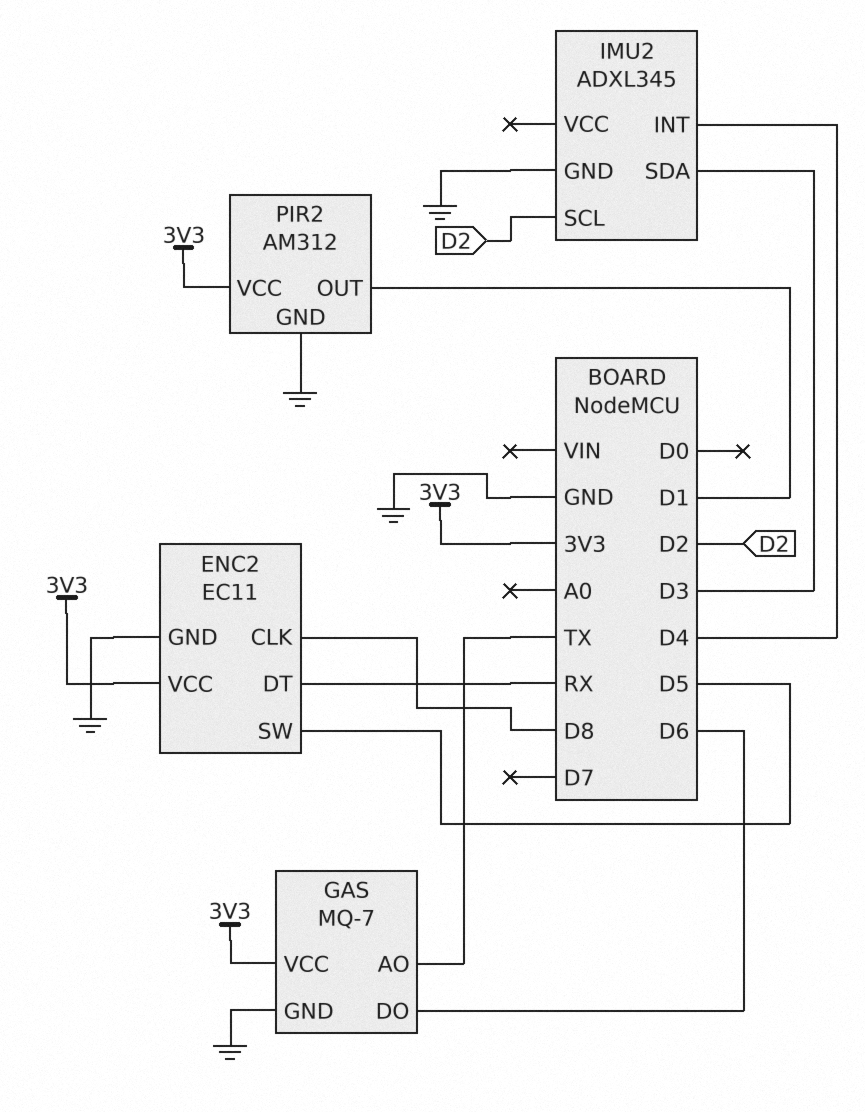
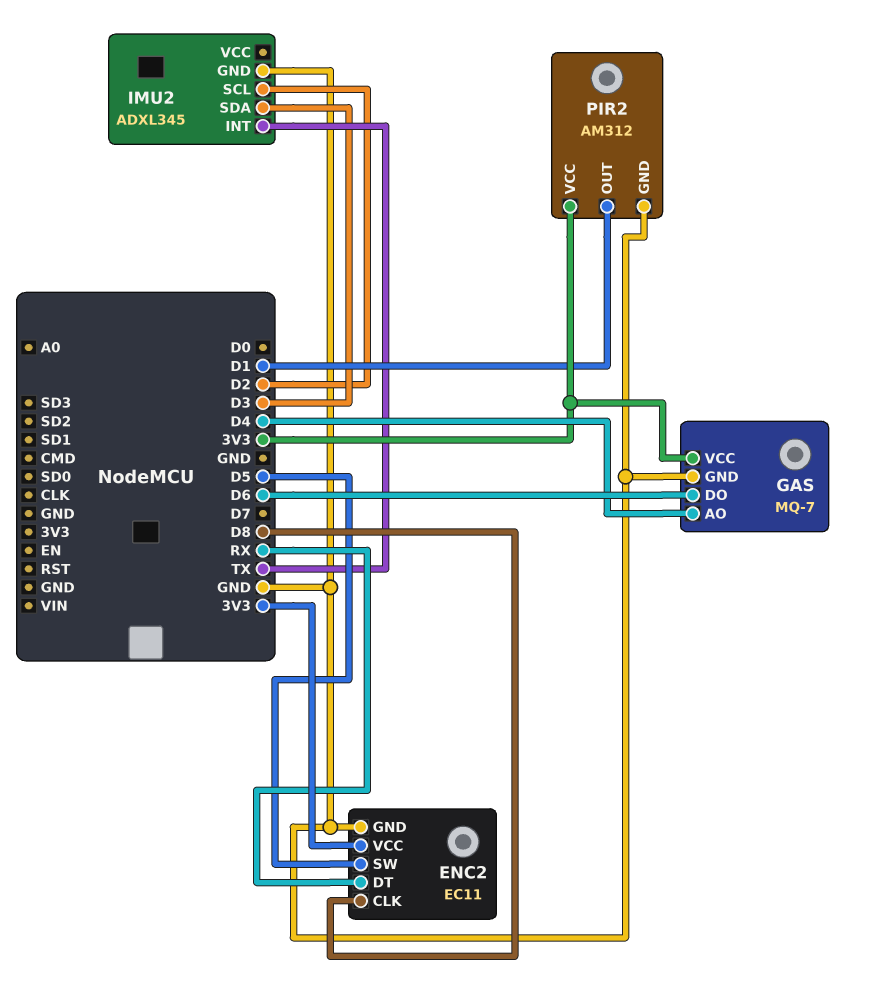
GAS pin AO: TX -> D4
IMU2 pin INT: D4 -> TX

